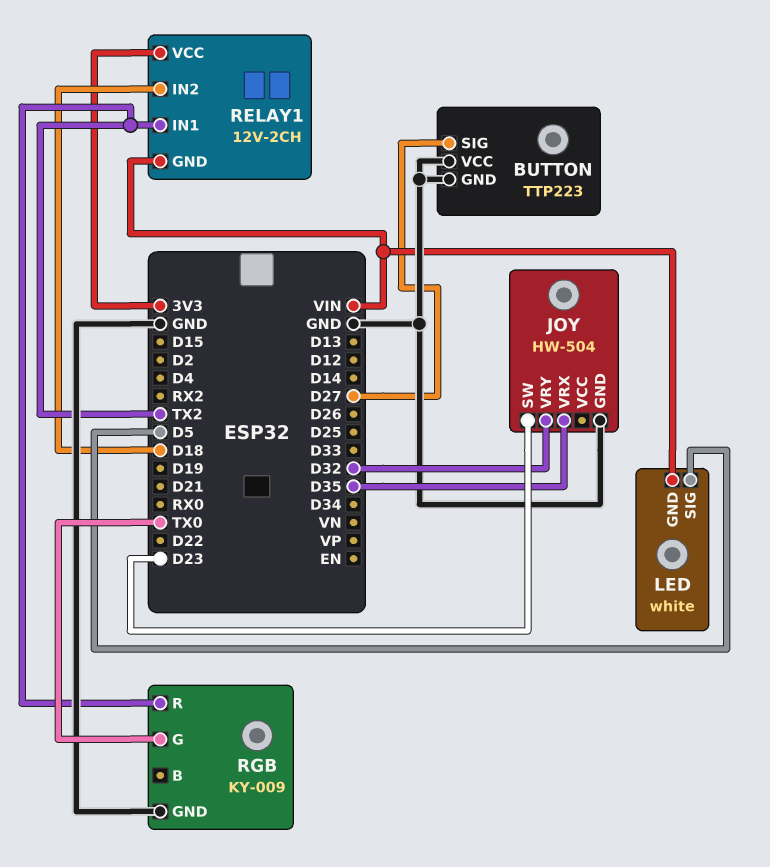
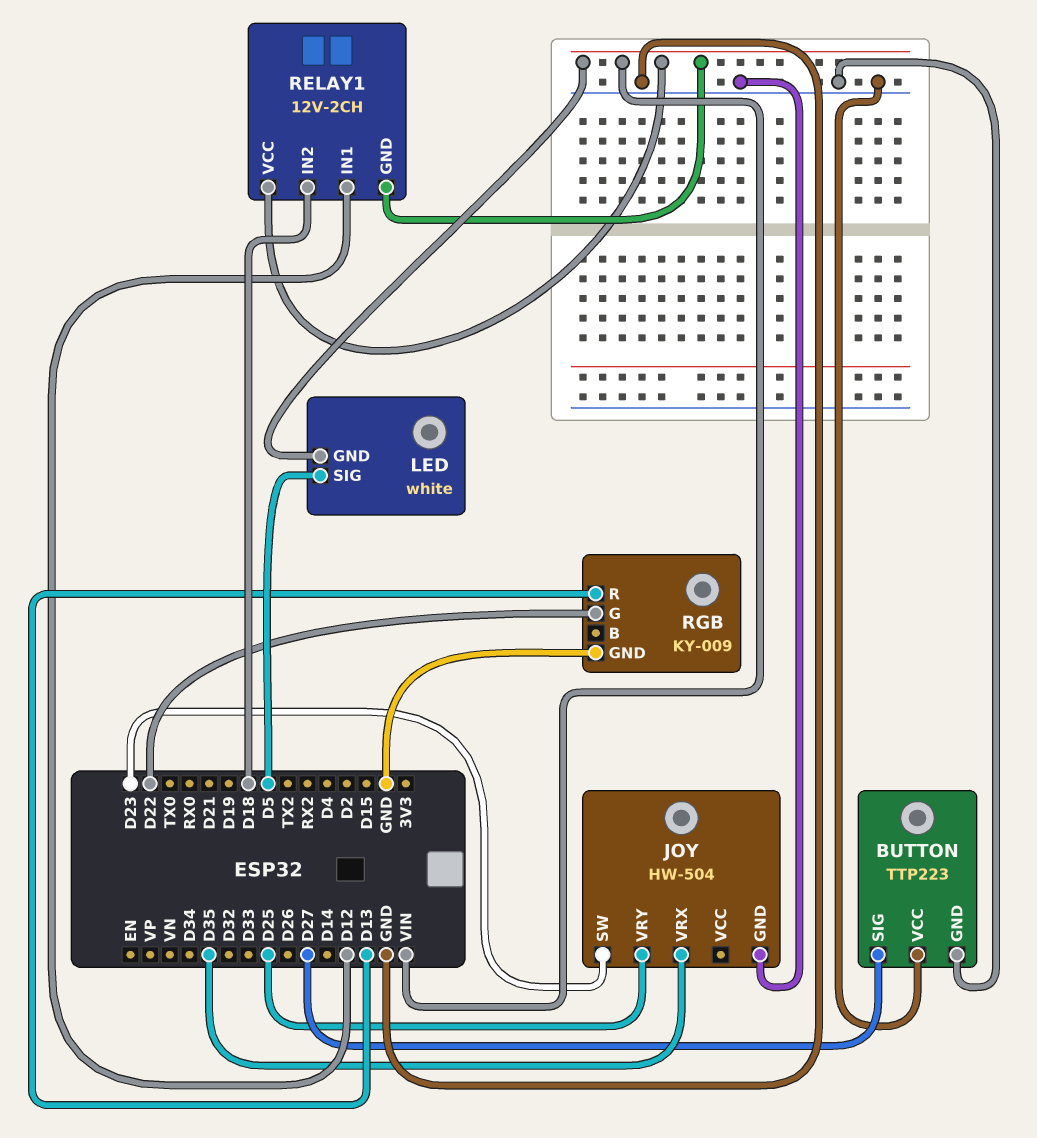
JOY pin VRY: D32 -> D25
RELAY1 pin IN1: TX2 -> D12
RELAY1 pin VCC: 3V3 -> VIN
RGB pin G: TX0 -> D22
RGB pin R: TX2 -> D13

